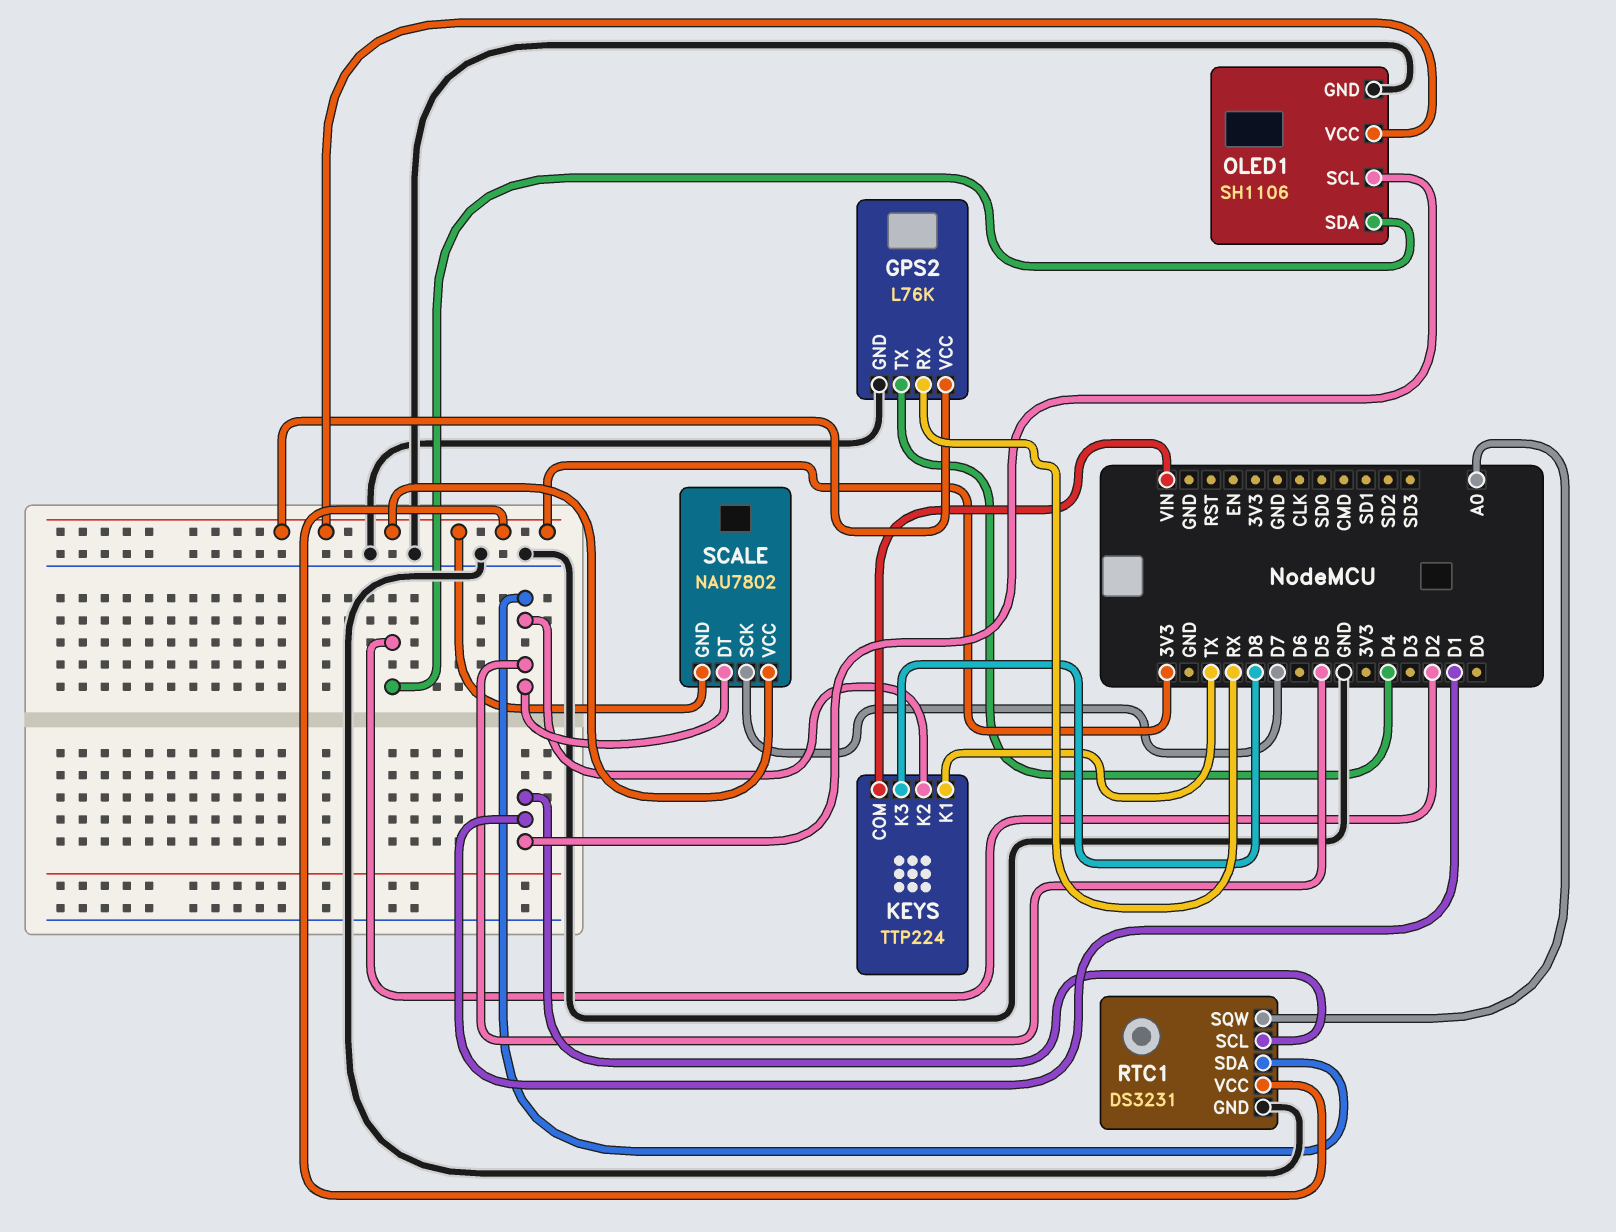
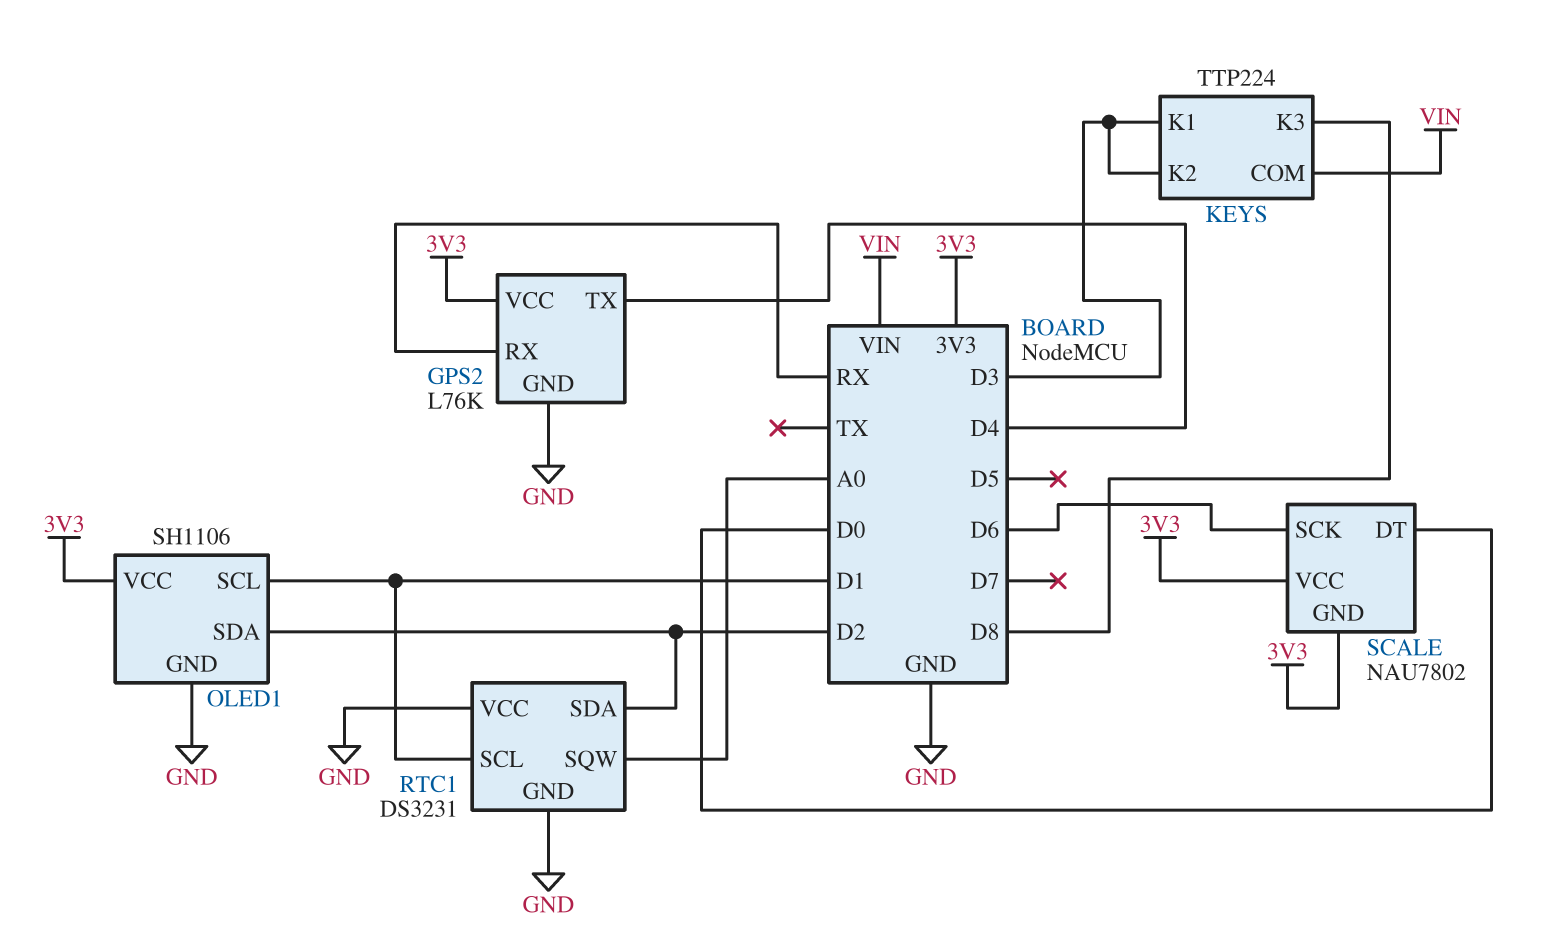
KEYS pin K1: TX -> D3
KEYS pin K2: D5 -> D3
RTC1 pin SDA: D5 -> D2
RTC1 pin VCC: 3V3 -> GND
SCALE pin DT: D5 -> D0
SCALE pin SCK: D7 -> D6

